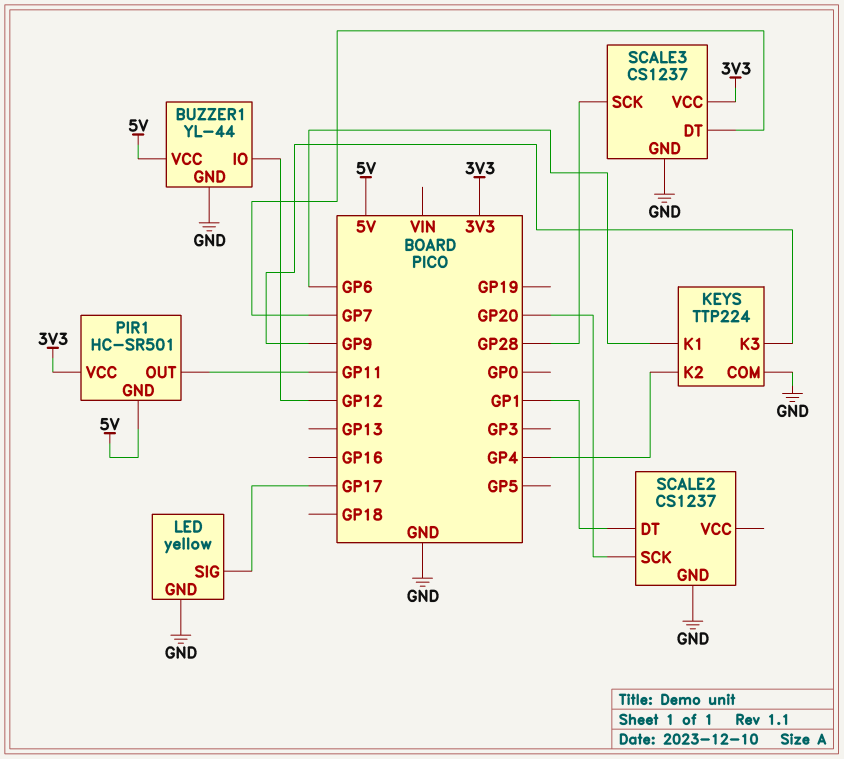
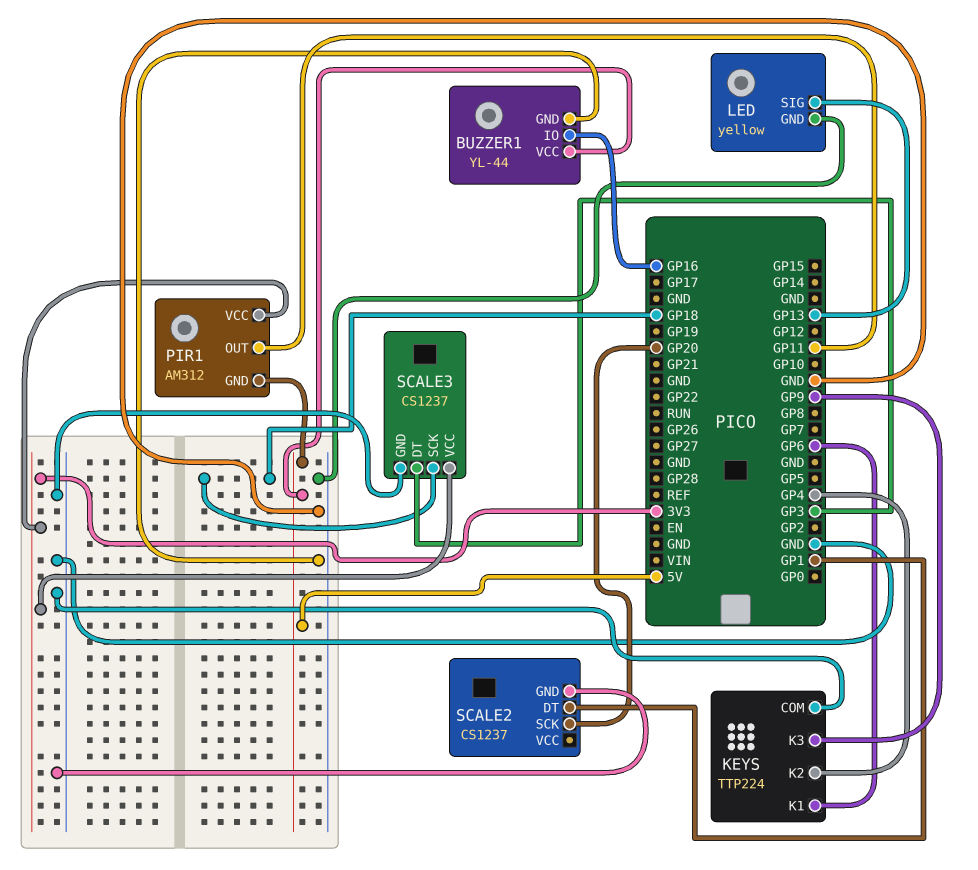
BUZZER1 pin IO: GP12 -> GP16
LED pin SIG: GP17 -> GP13
PIR1: HC-SR501 -> AM312
SCALE3 pin DT: GP7 -> GP3
SCALE3 pin SCK: GP28 -> GP18

